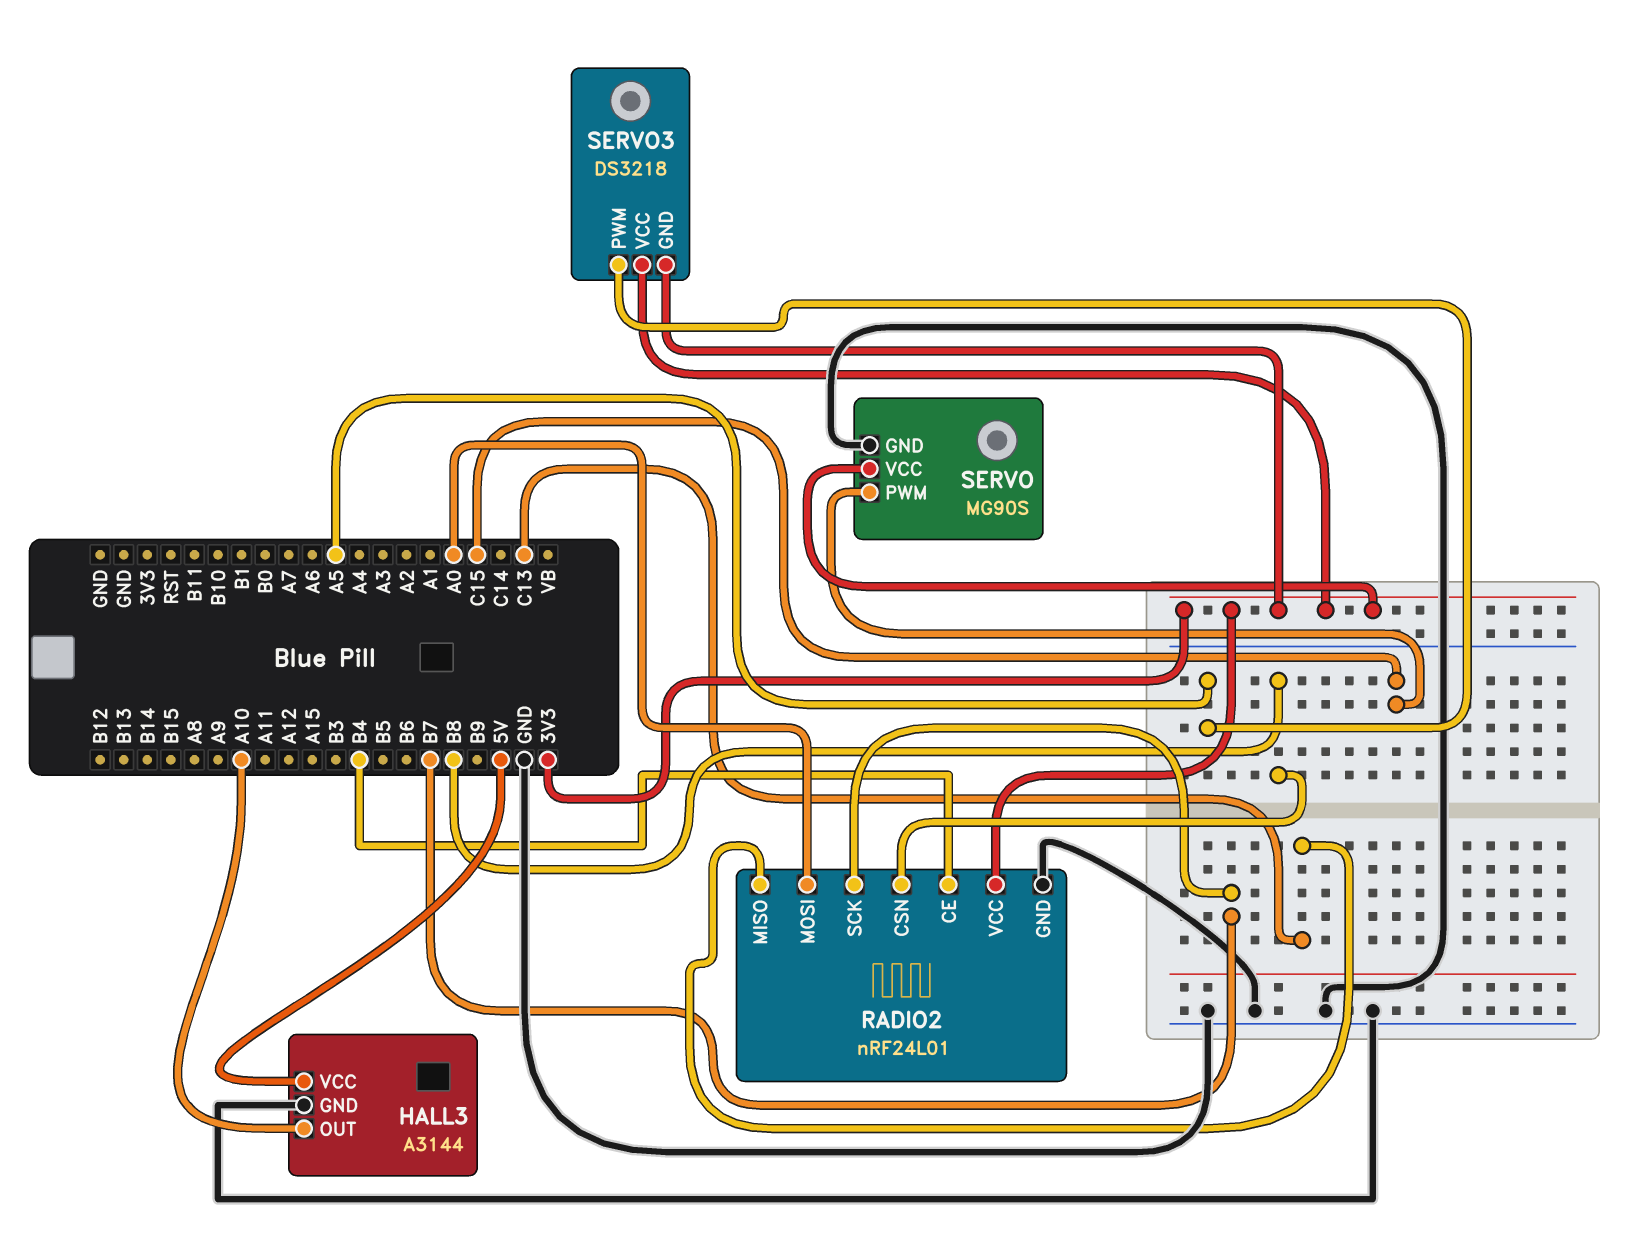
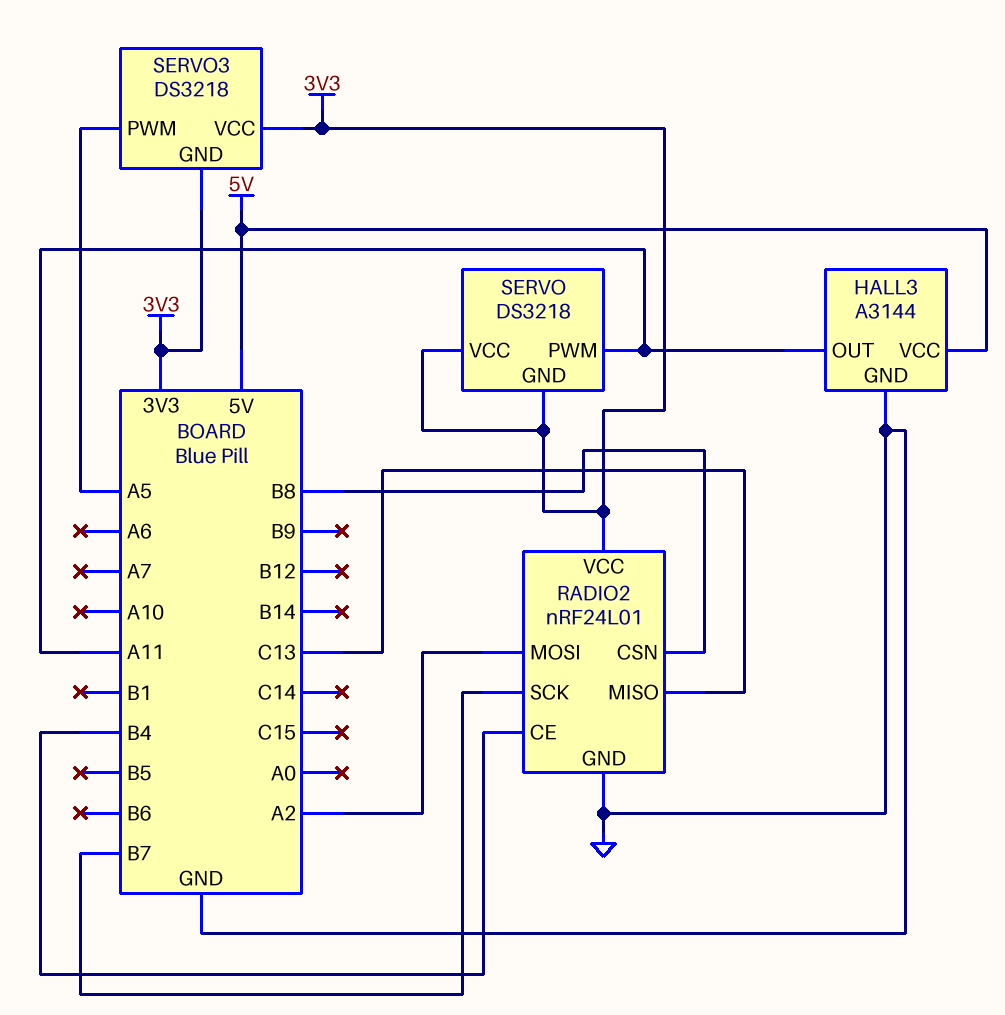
HALL3 pin OUT: A10 -> A11
RADIO2 pin MOSI: A0 -> A2
SERVO: MG90S -> DS3218
SERVO pin GND: GND -> 3V3
SERVO pin PWM: C15 -> A11

